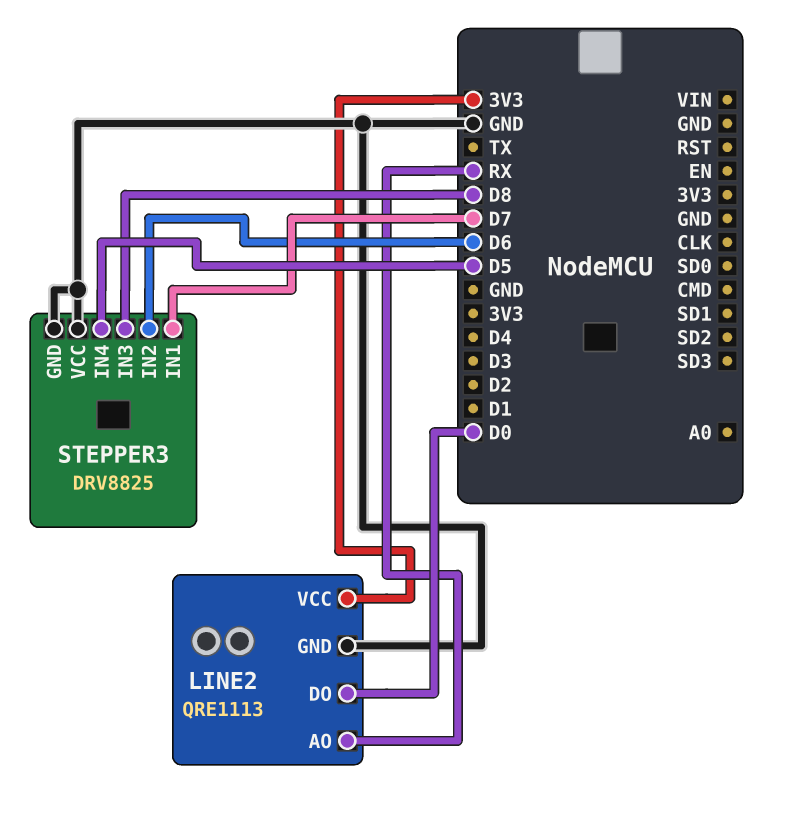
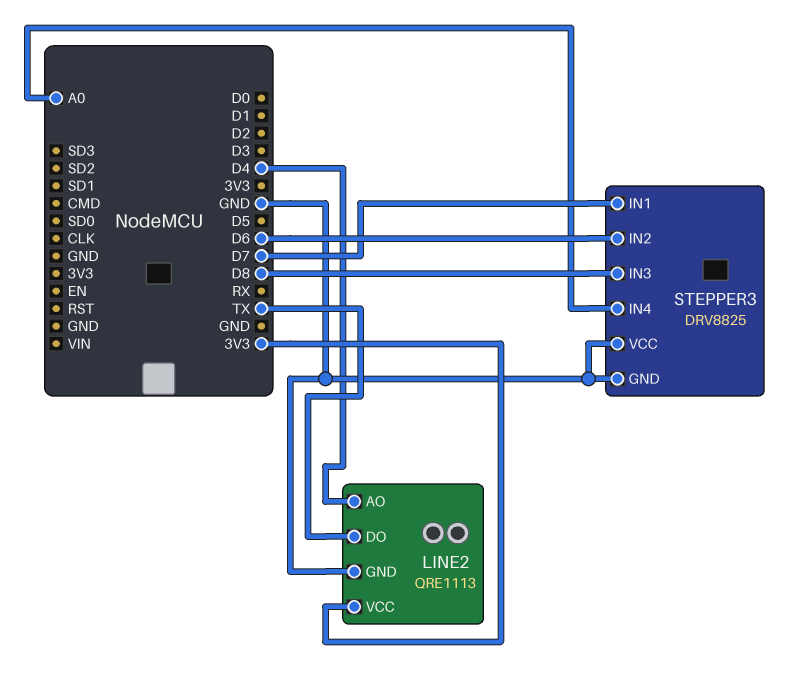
LINE2 pin AO: RX -> D4
LINE2 pin DO: D0 -> TX
STEPPER3 pin IN4: D5 -> A0

